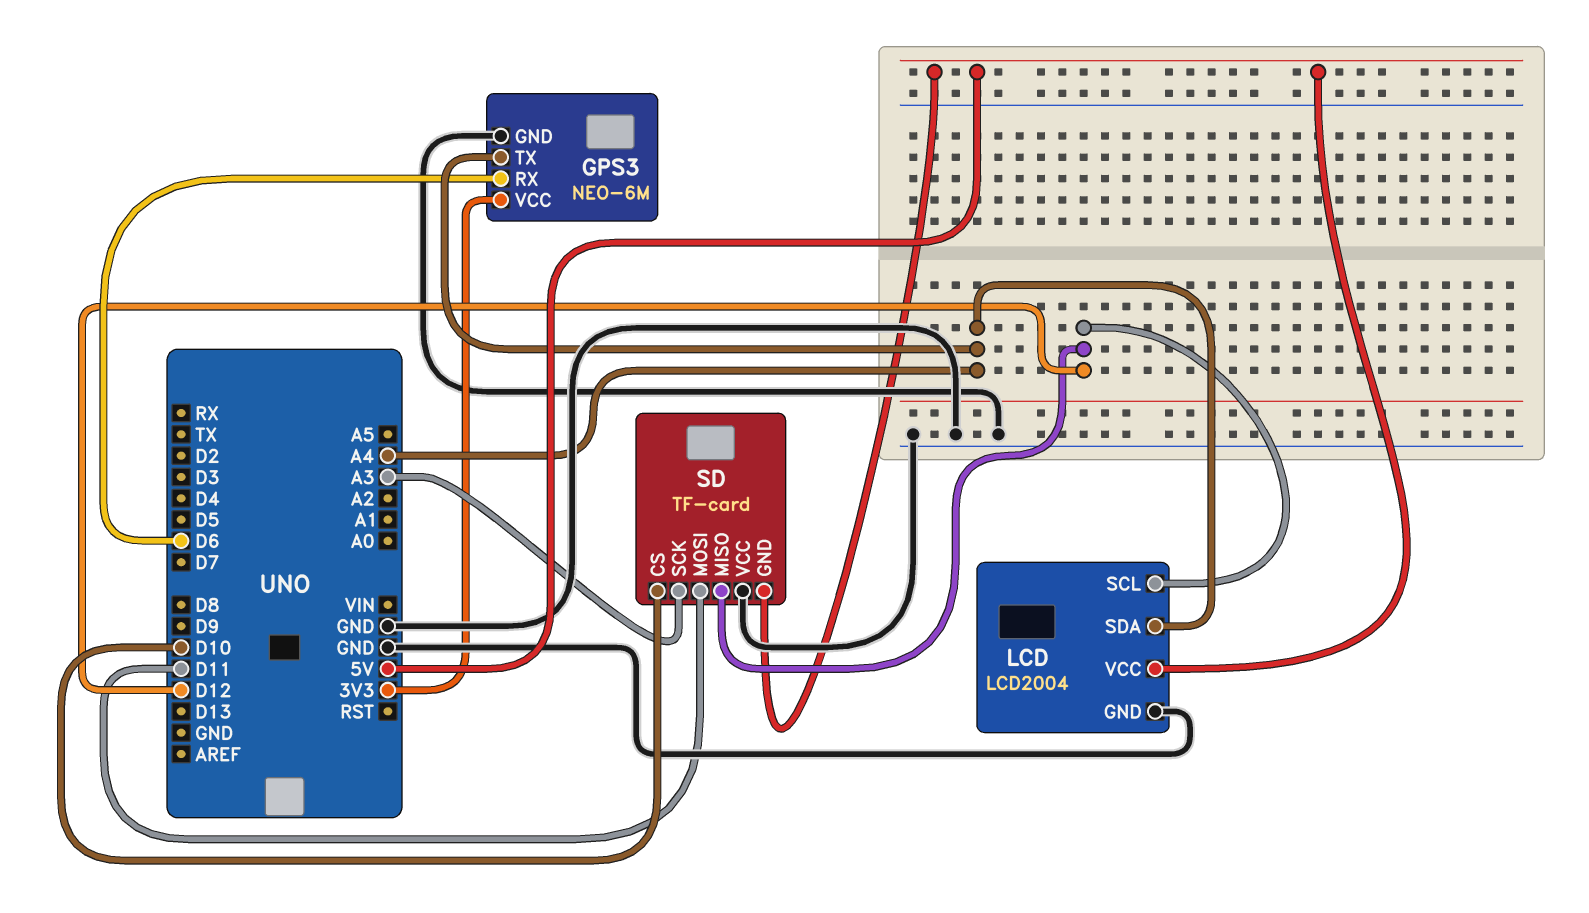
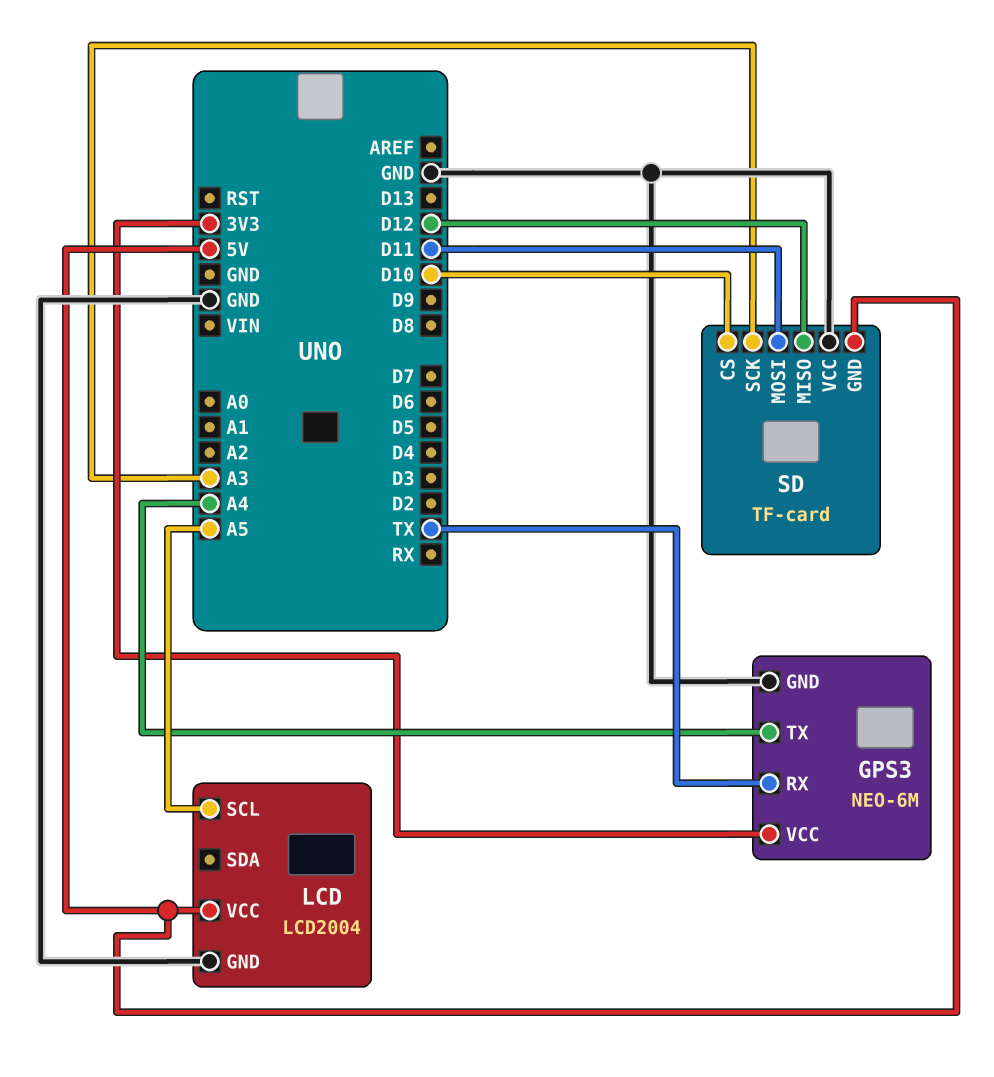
GPS3 pin RX: D6 -> TX
LCD pin SCL: D12 -> A5
LCD pin SDA: A4 -> none

